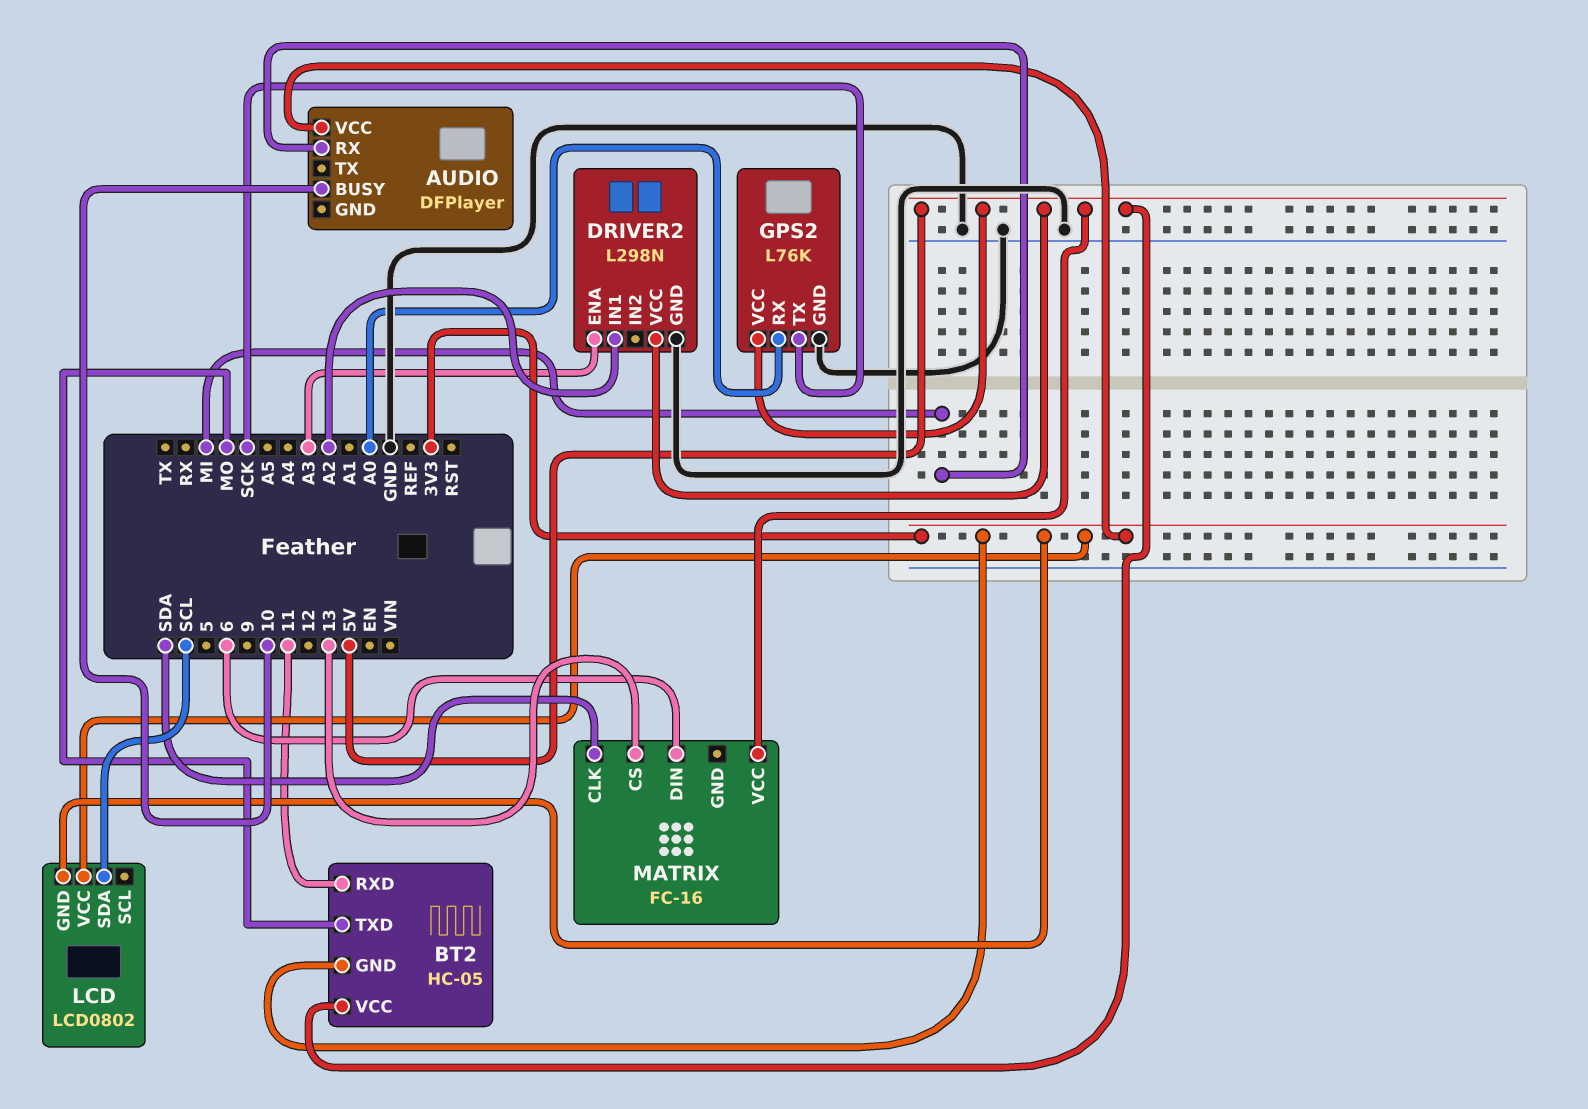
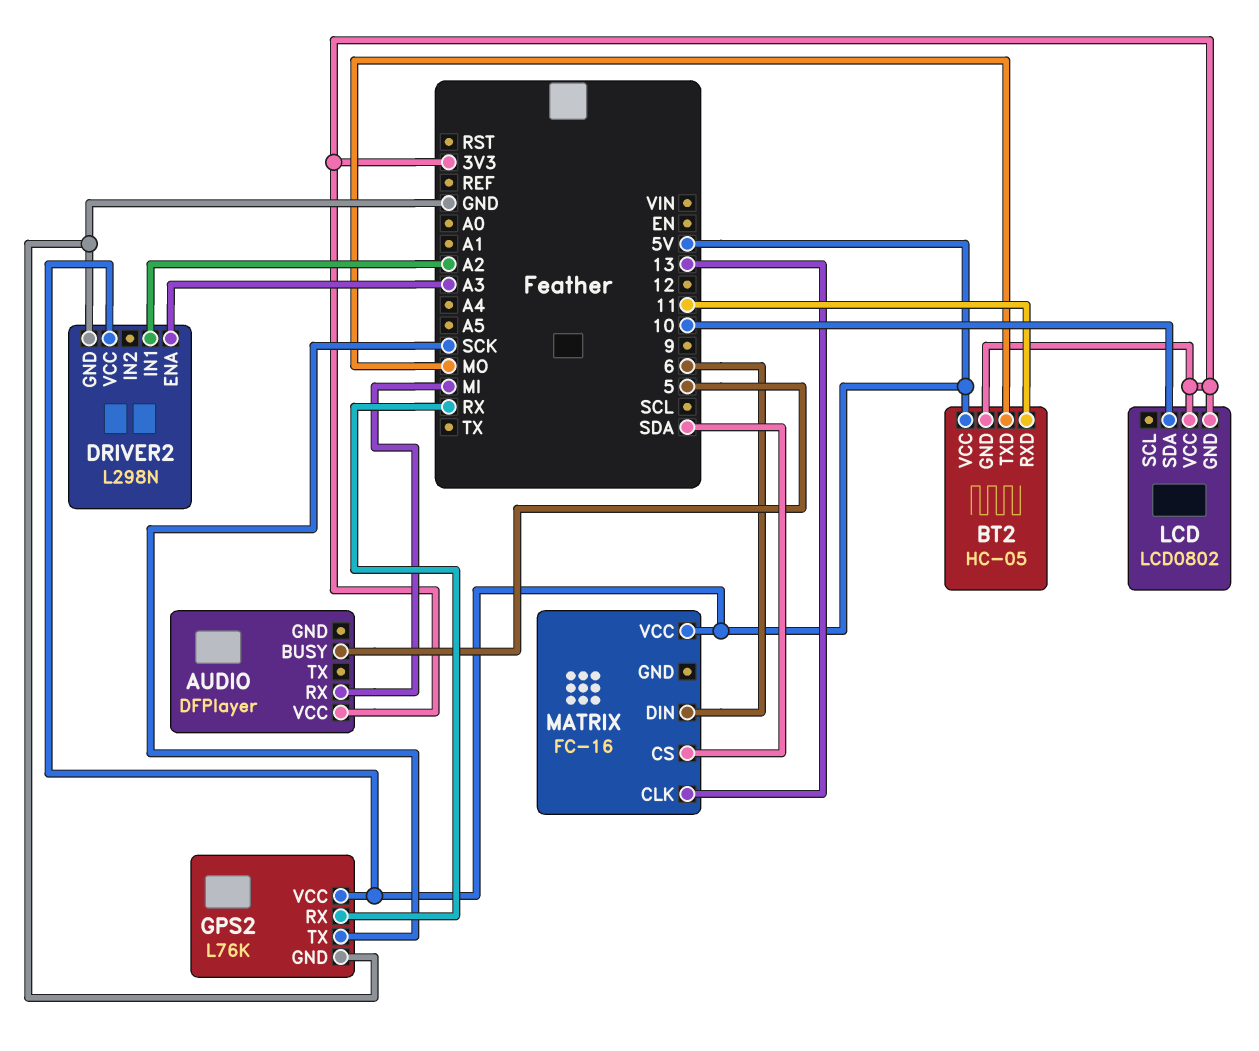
AUDIO pin BUSY: 10 -> 5
GPS2 pin RX: A0 -> RX
LCD pin SDA: SCL -> 10
MATRIX pin CLK: SDA -> 13
MATRIX pin CS: 13 -> SDA

